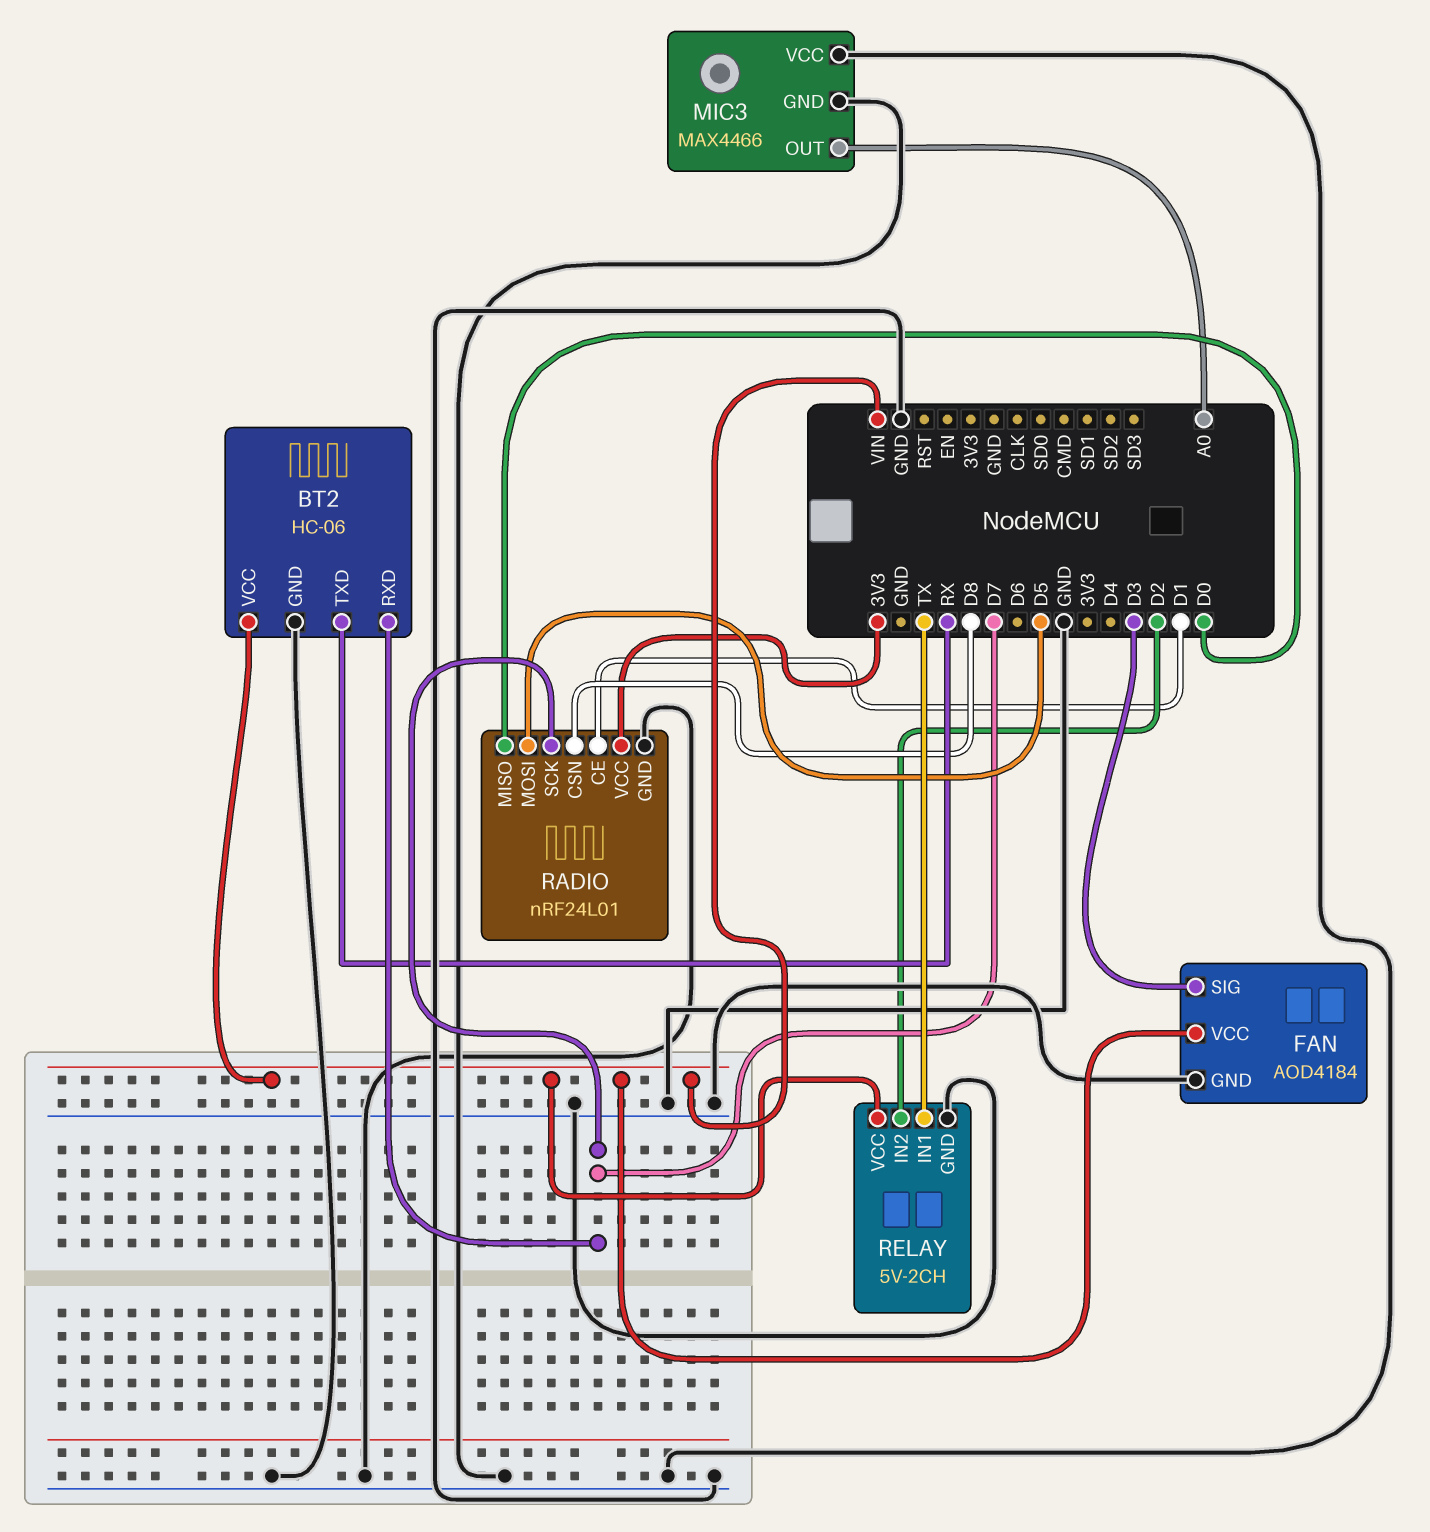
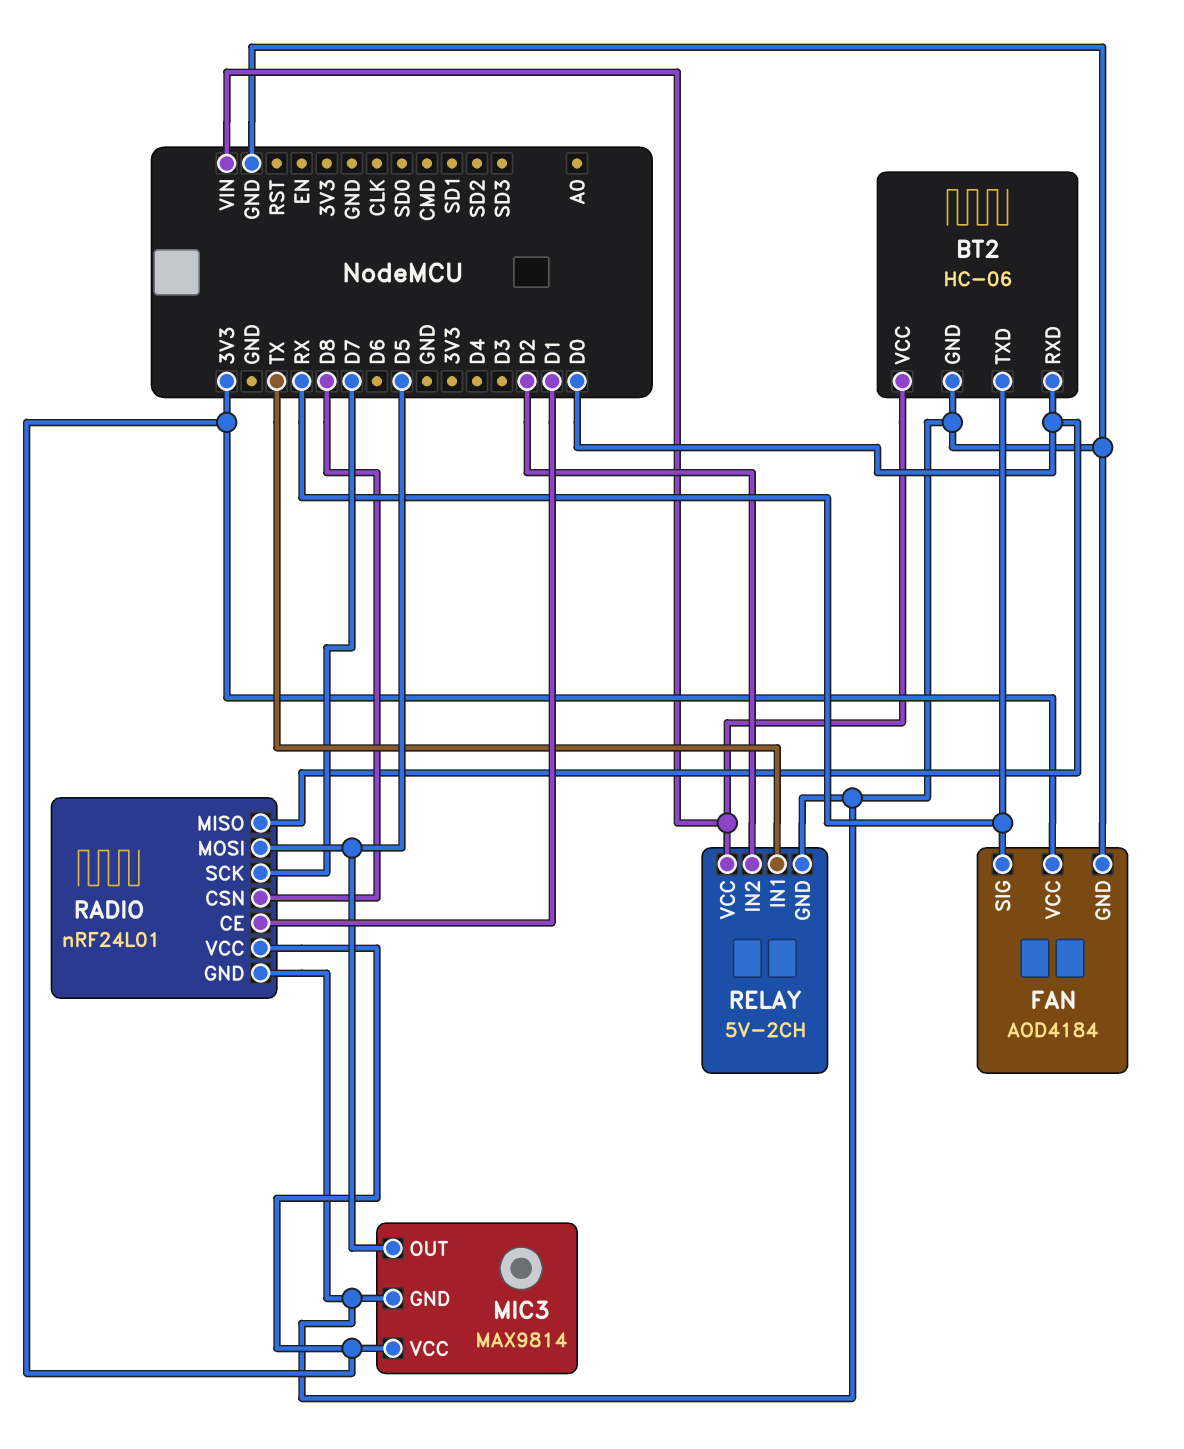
BT2 pin RXD: D7 -> D0
FAN pin SIG: D3 -> RX
FAN pin VCC: VIN -> 3V3
MIC3: MAX4466 -> MAX9814
MIC3 pin OUT: A0 -> D5
MIC3 pin VCC: GND -> 3V3

